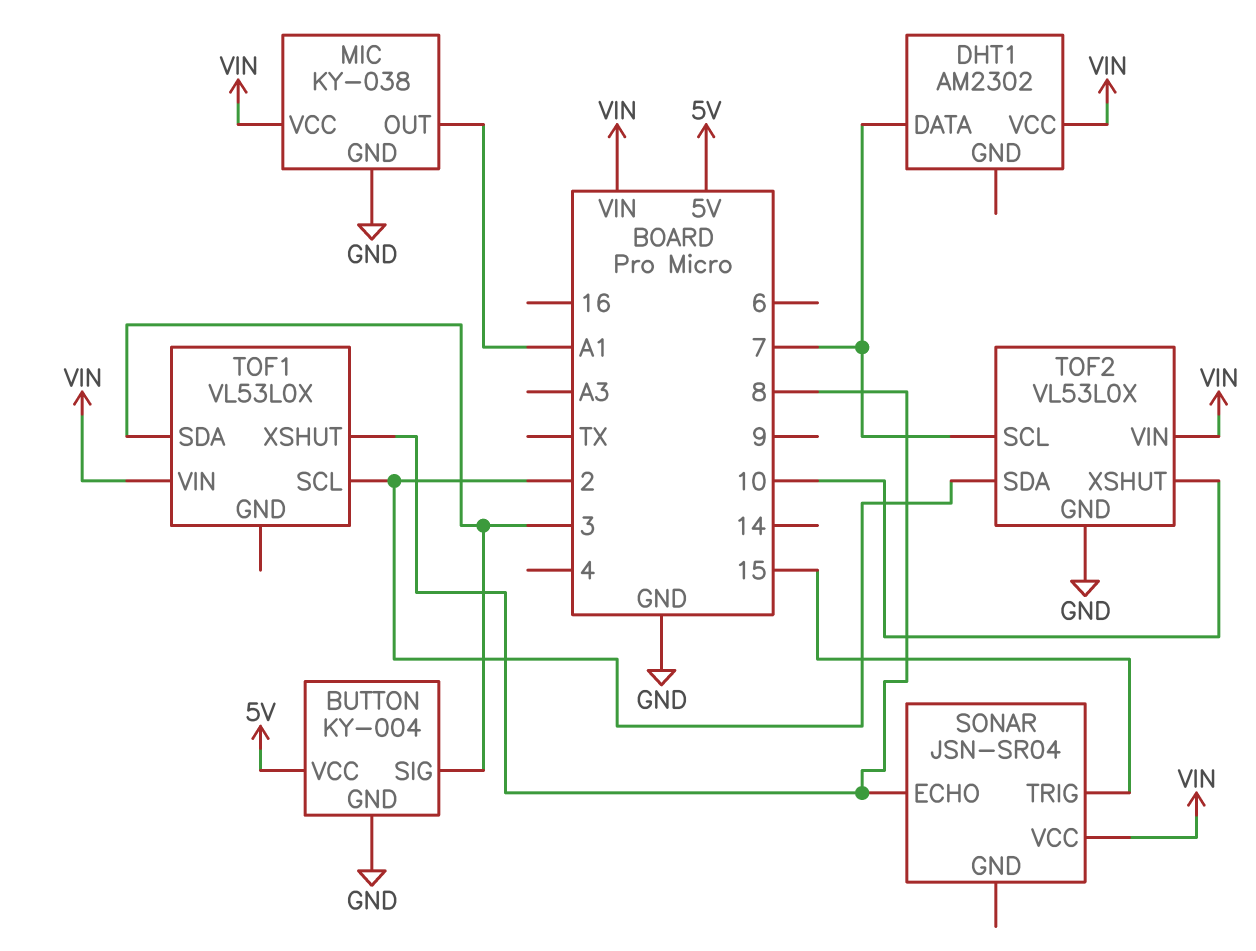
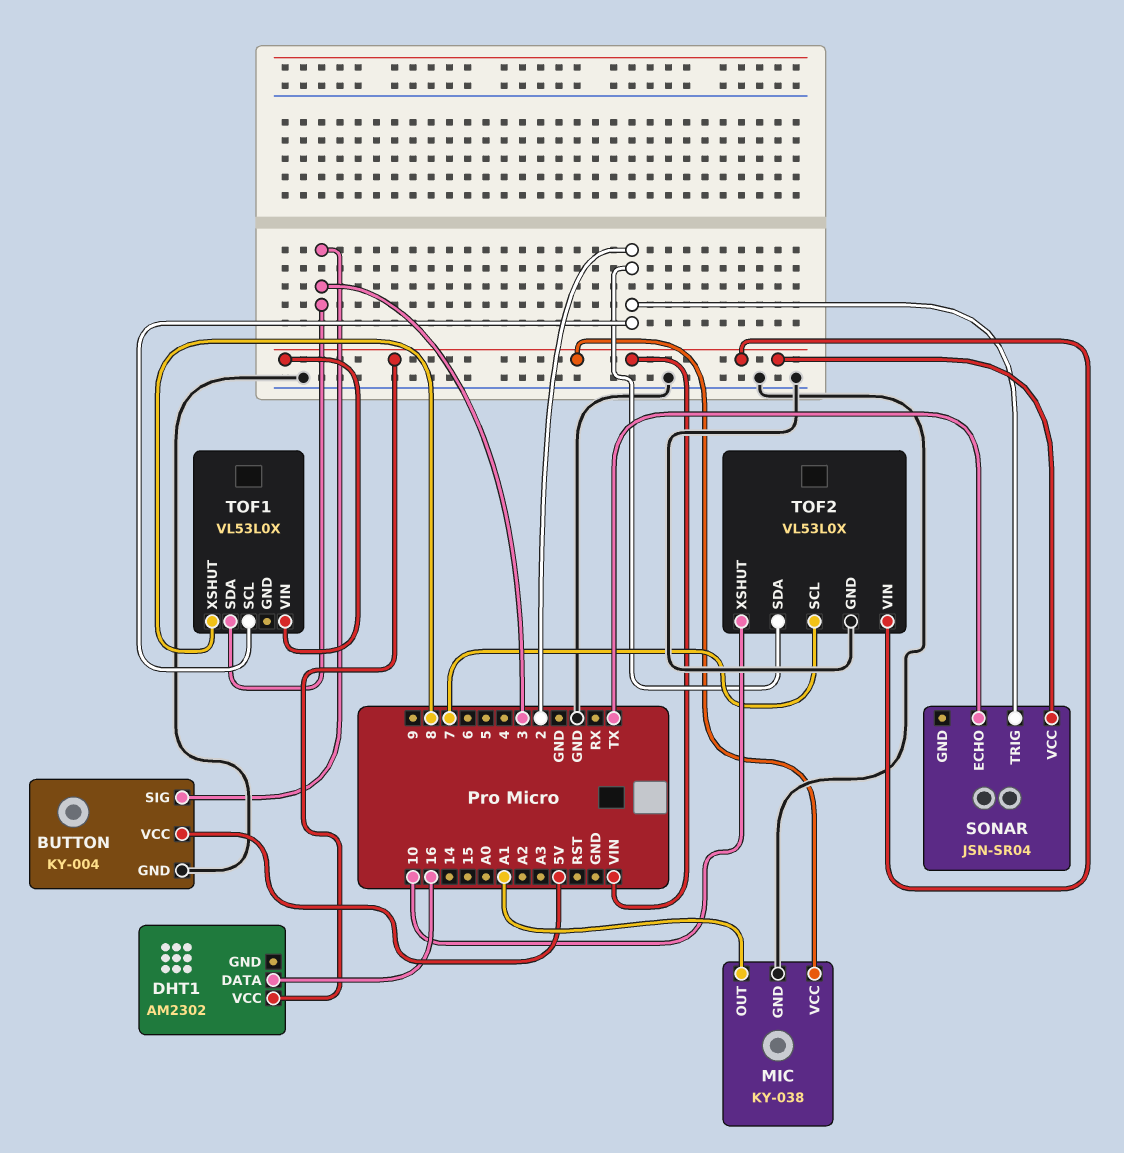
DHT1 pin DATA: 7 -> 16
SONAR pin ECHO: 8 -> TX
SONAR pin TRIG: 15 -> 2

